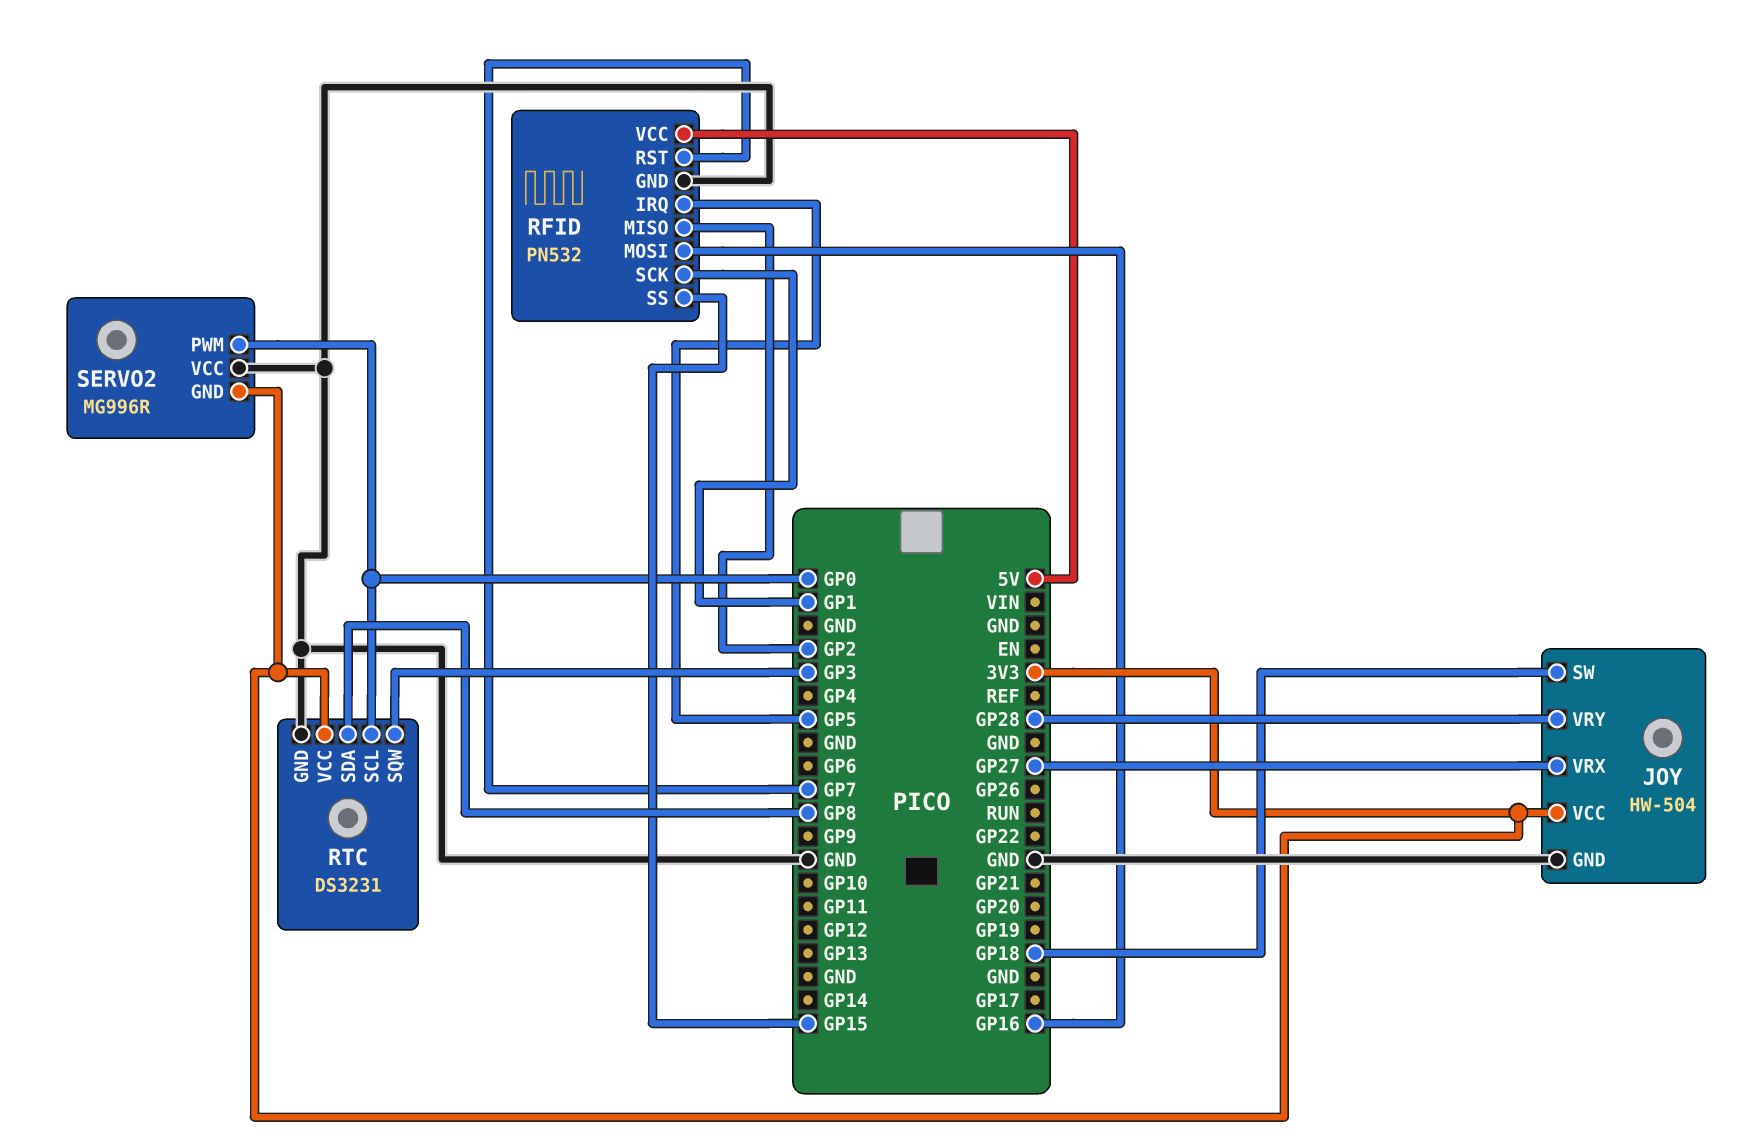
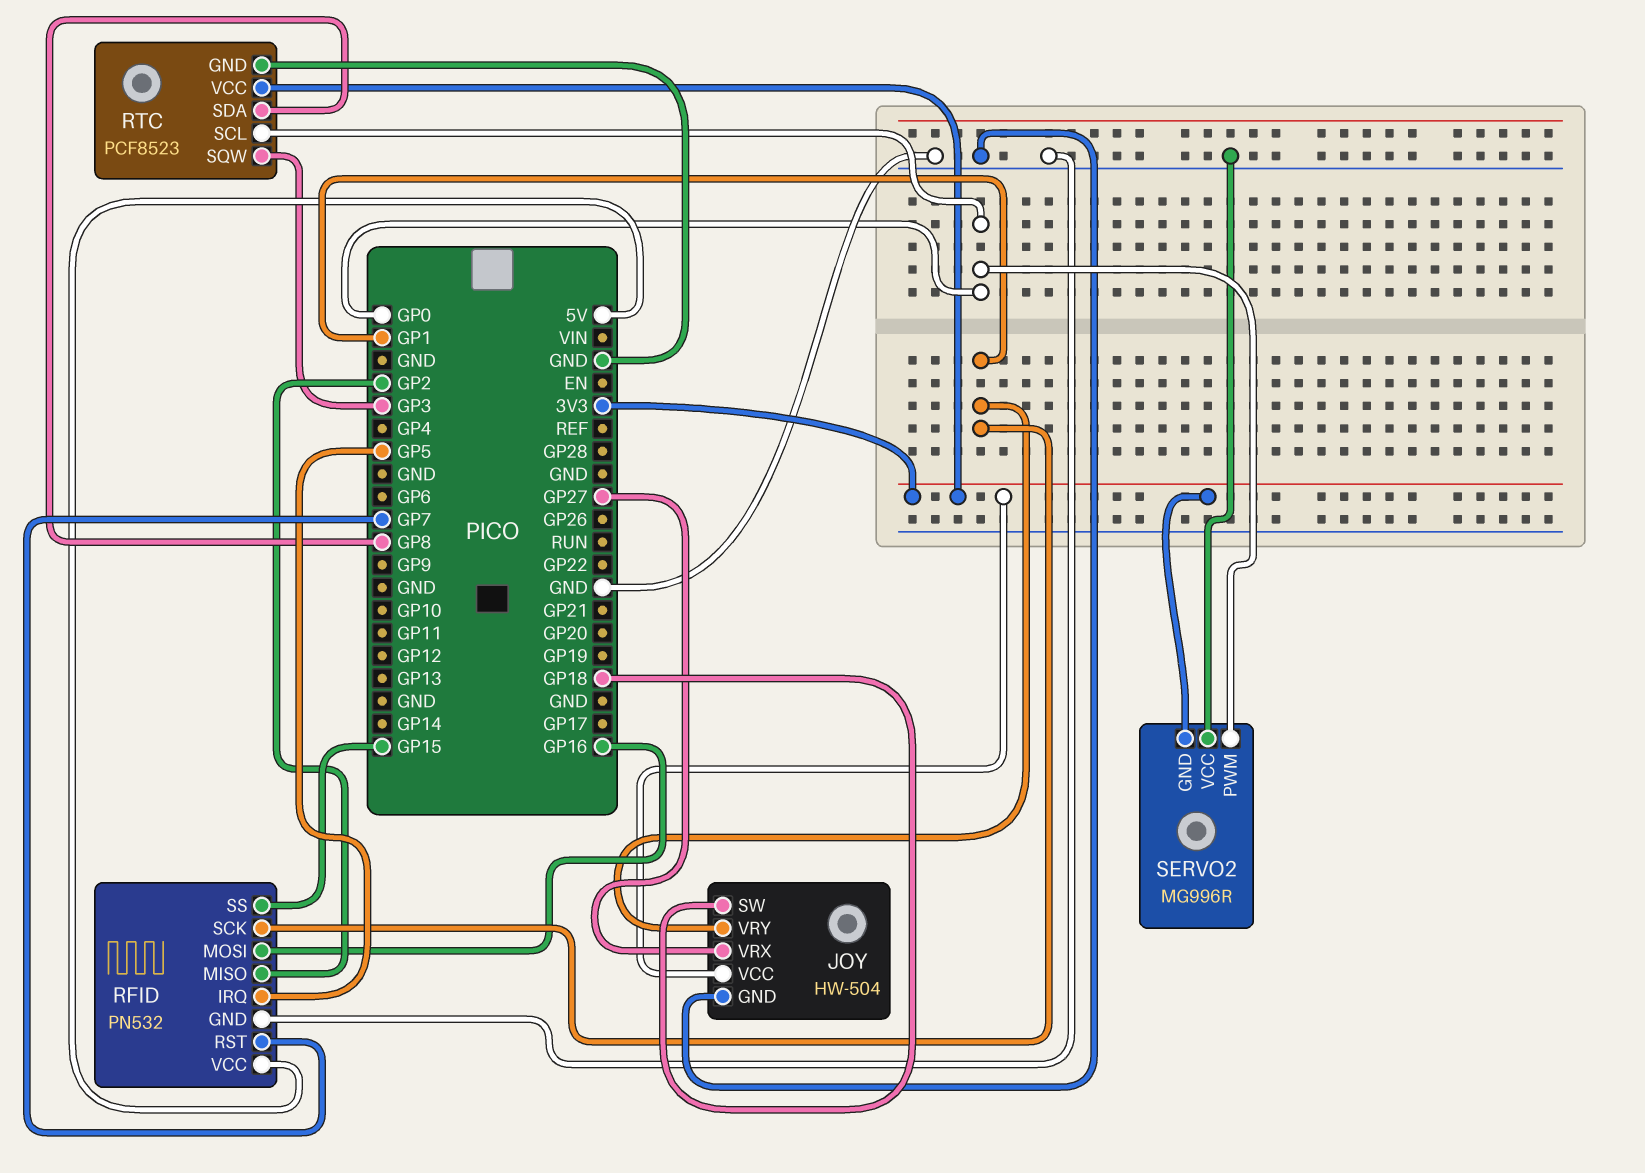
JOY pin VRY: GP28 -> GP1
RTC: DS3231 -> PCF8523

